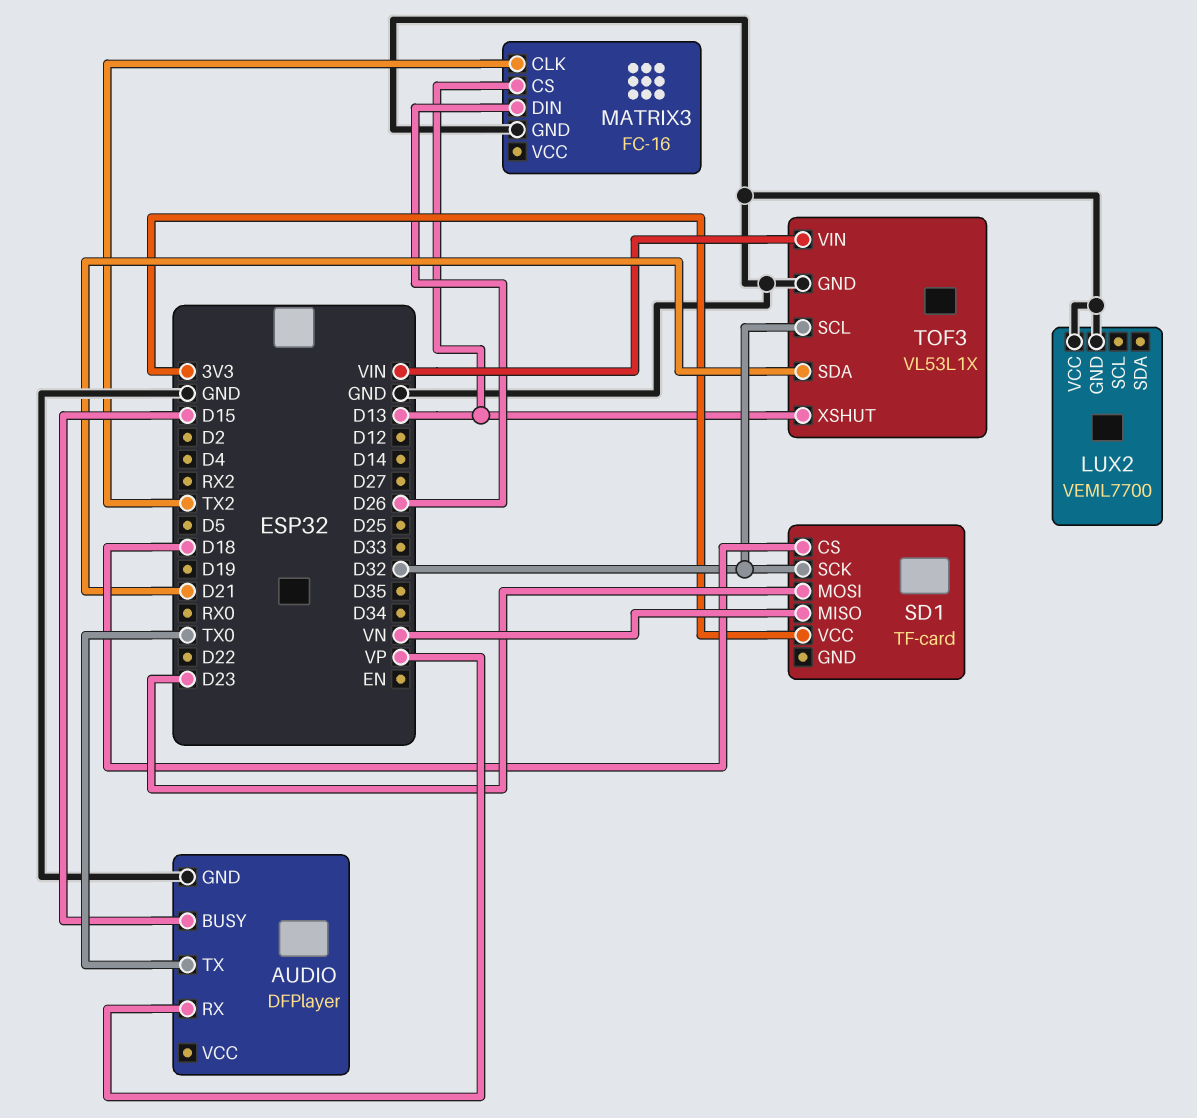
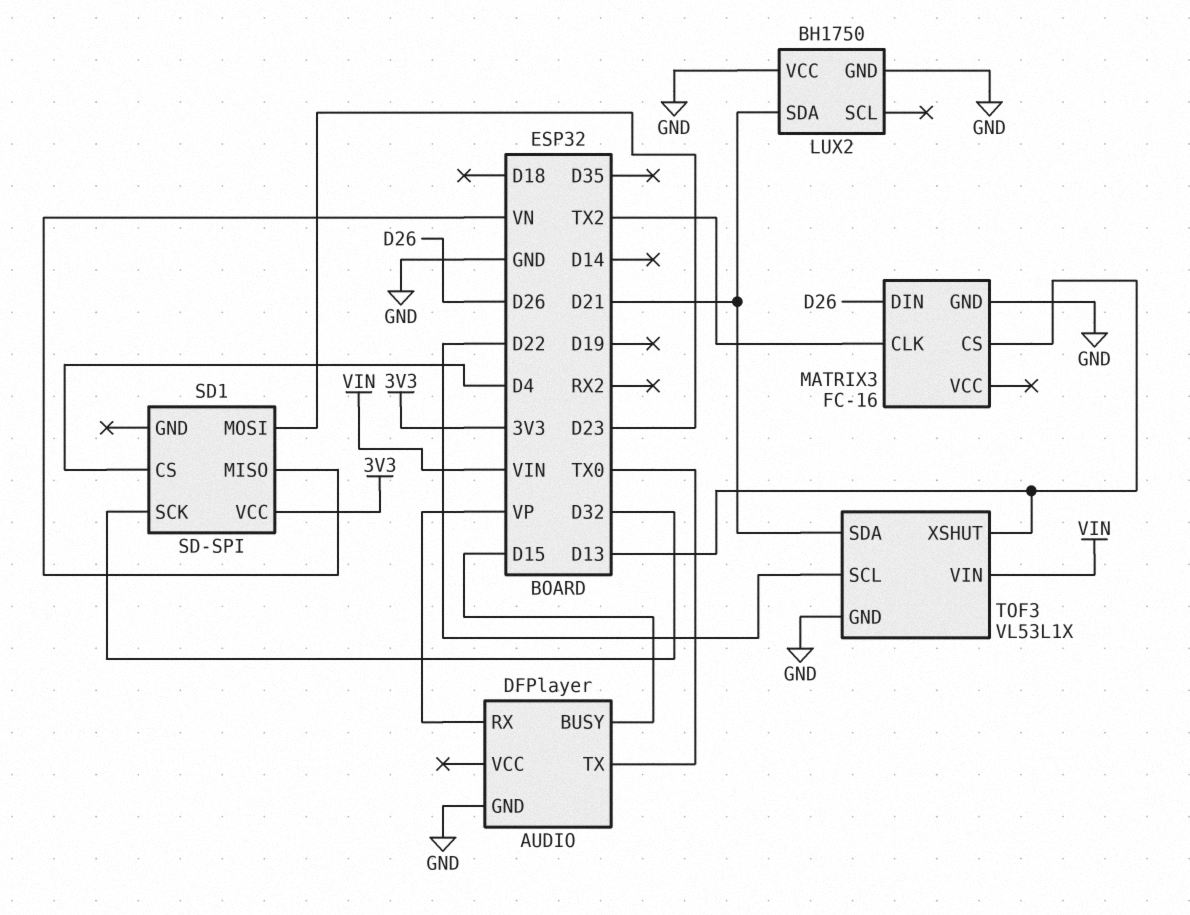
LUX2: VEML7700 -> BH1750
LUX2 pin SDA: none -> D21
SD1: TF-card -> SD-SPI
SD1 pin CS: D18 -> D4
TOF3 pin SCL: D32 -> D22

